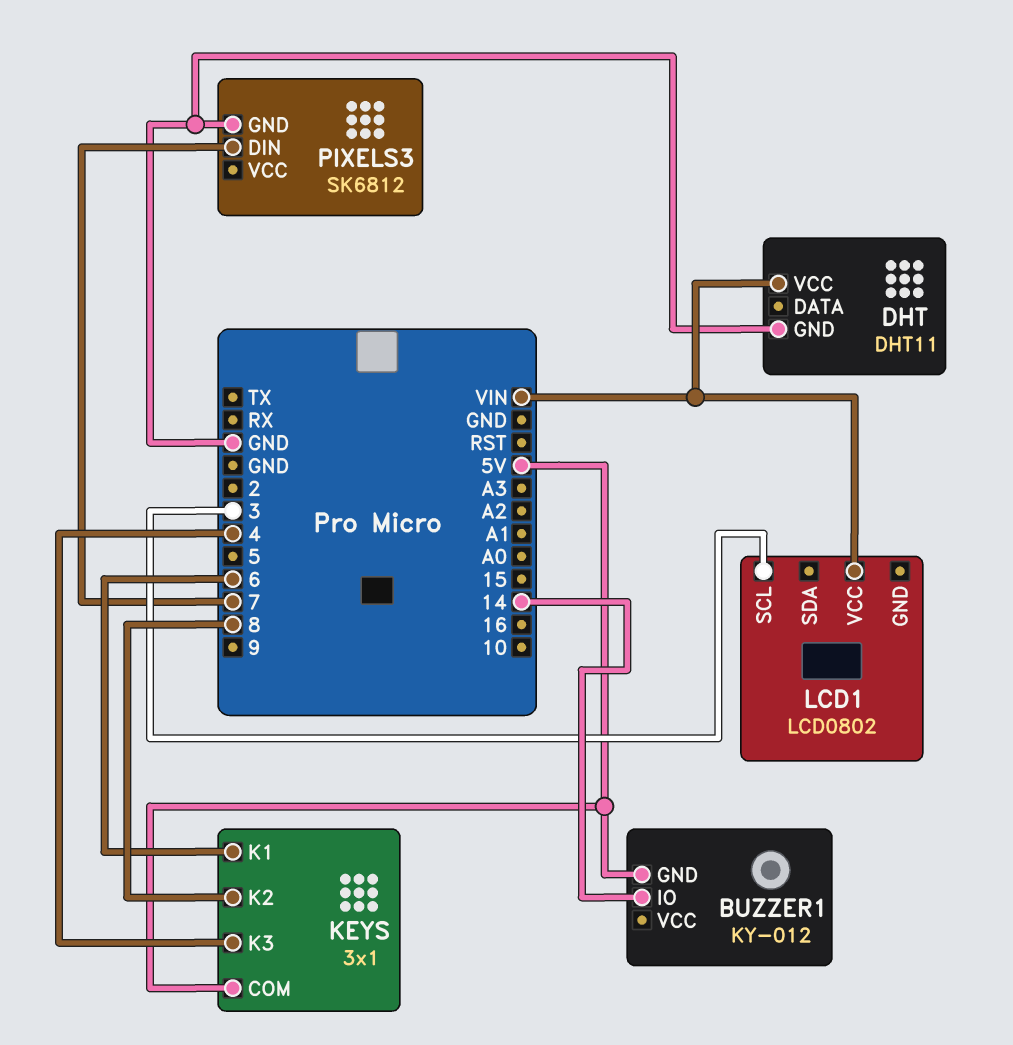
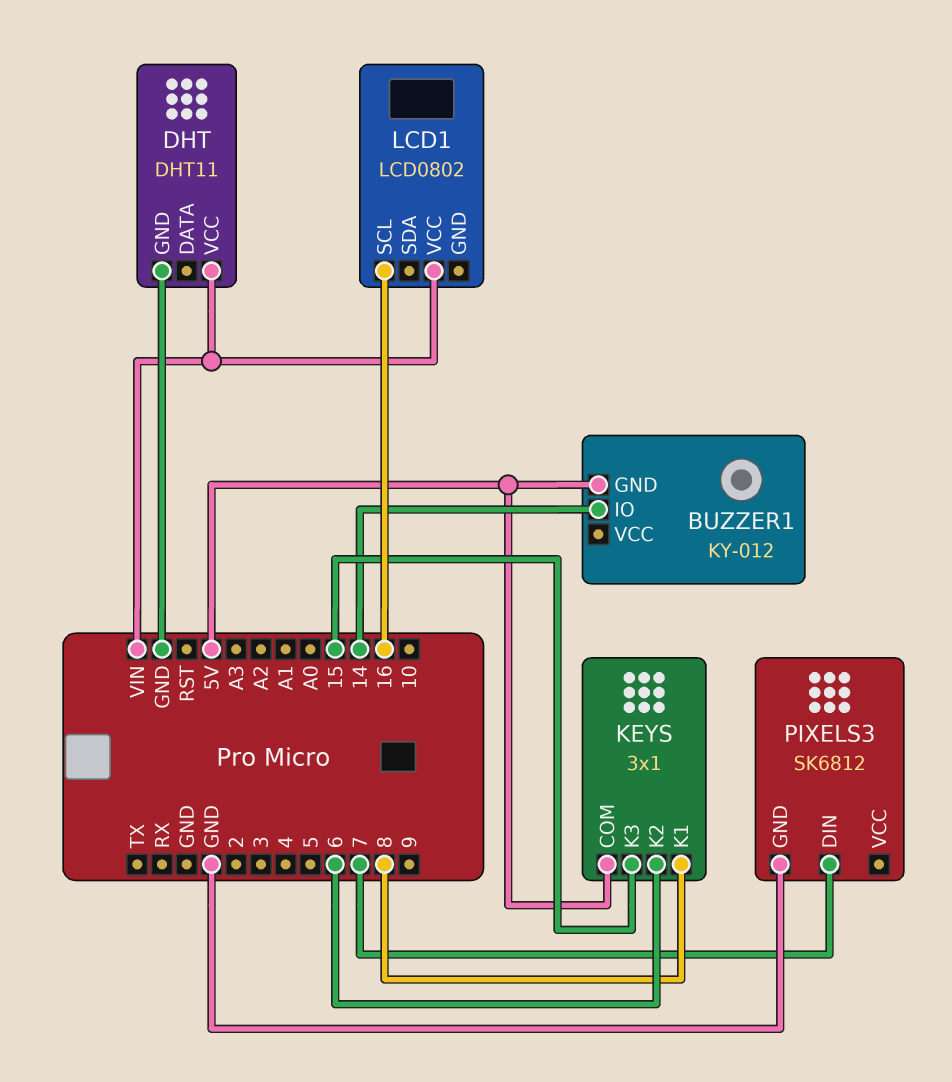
KEYS pin K1: 6 -> 8
KEYS pin K2: 8 -> 6
KEYS pin K3: 4 -> 15
LCD1 pin SCL: 3 -> 16

